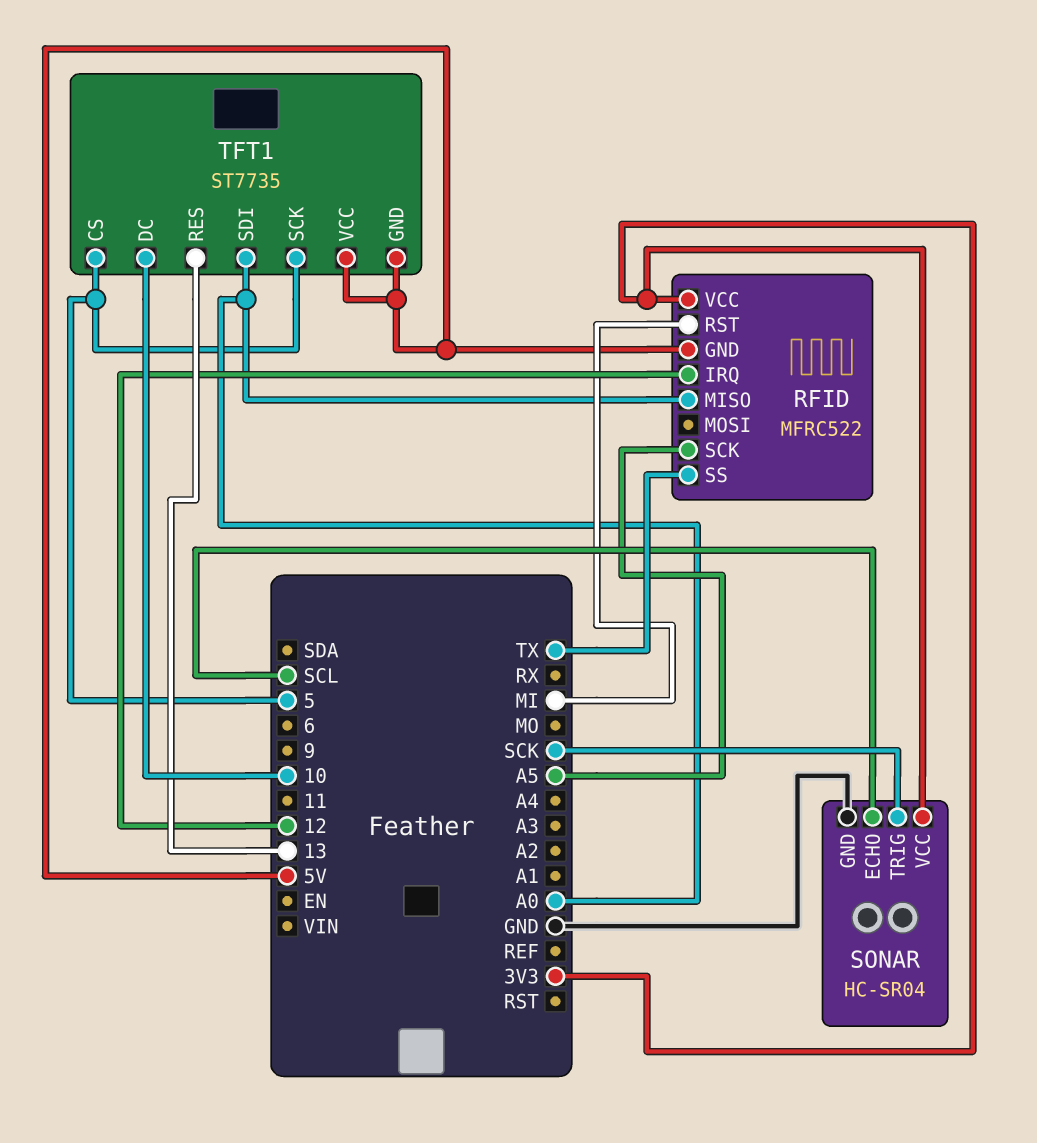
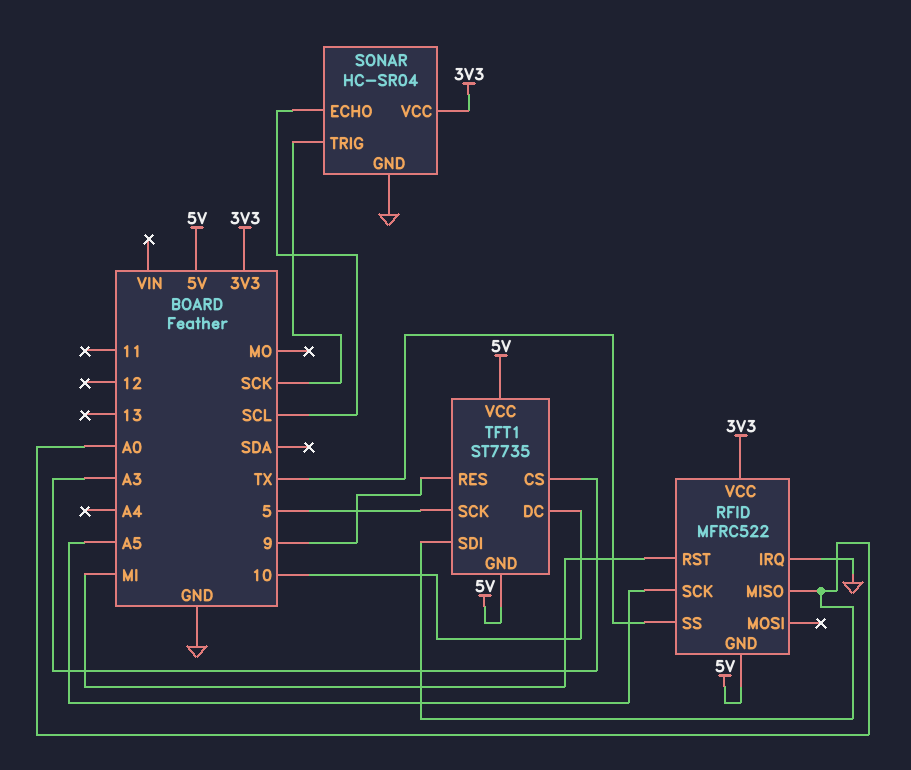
RFID pin IRQ: 12 -> GND
TFT1 pin CS: 5 -> A3
TFT1 pin RES: 13 -> 9

